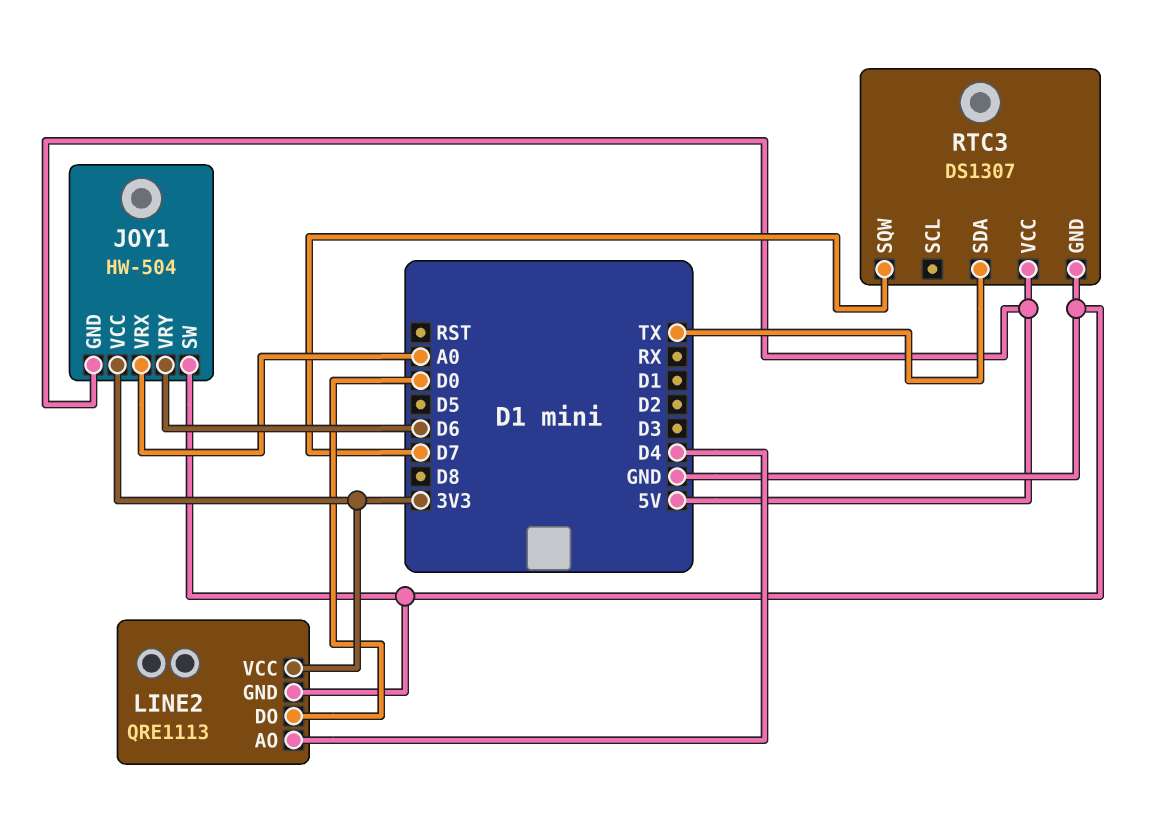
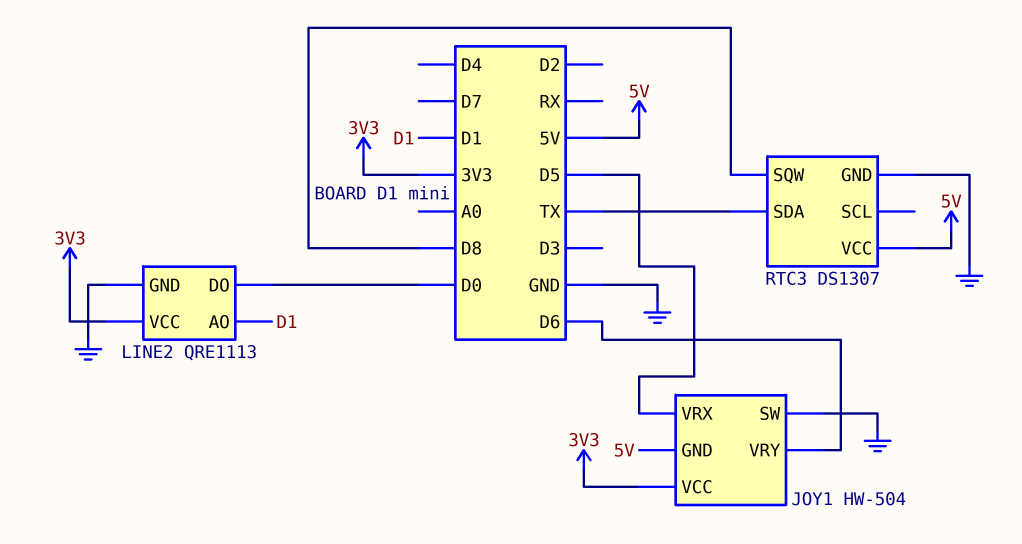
JOY1 pin VRX: A0 -> D5
LINE2 pin AO: D4 -> D1
RTC3 pin SQW: D7 -> D8

